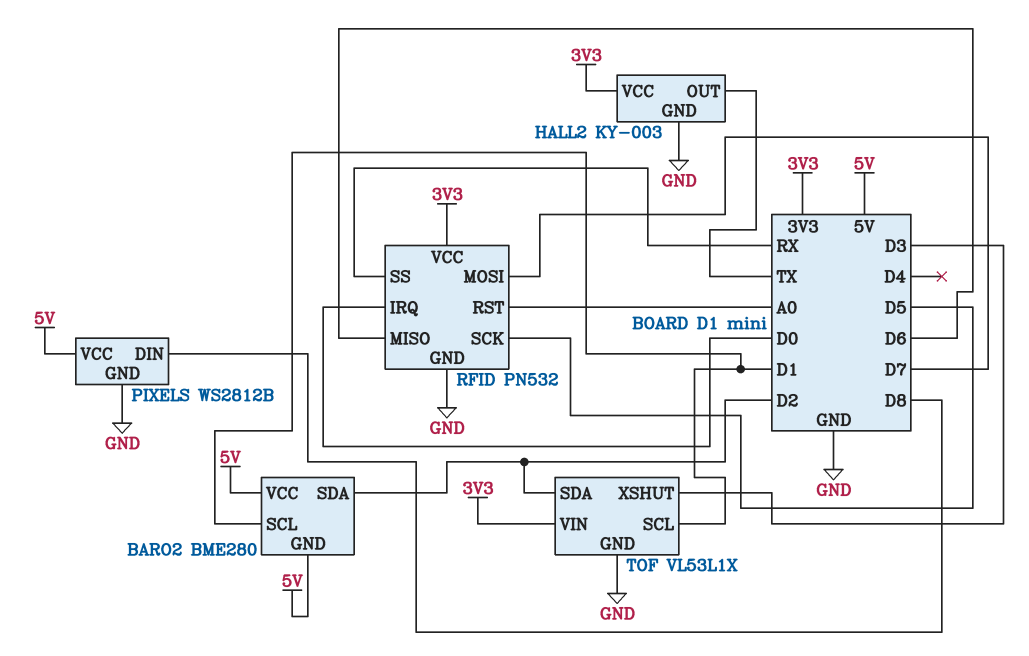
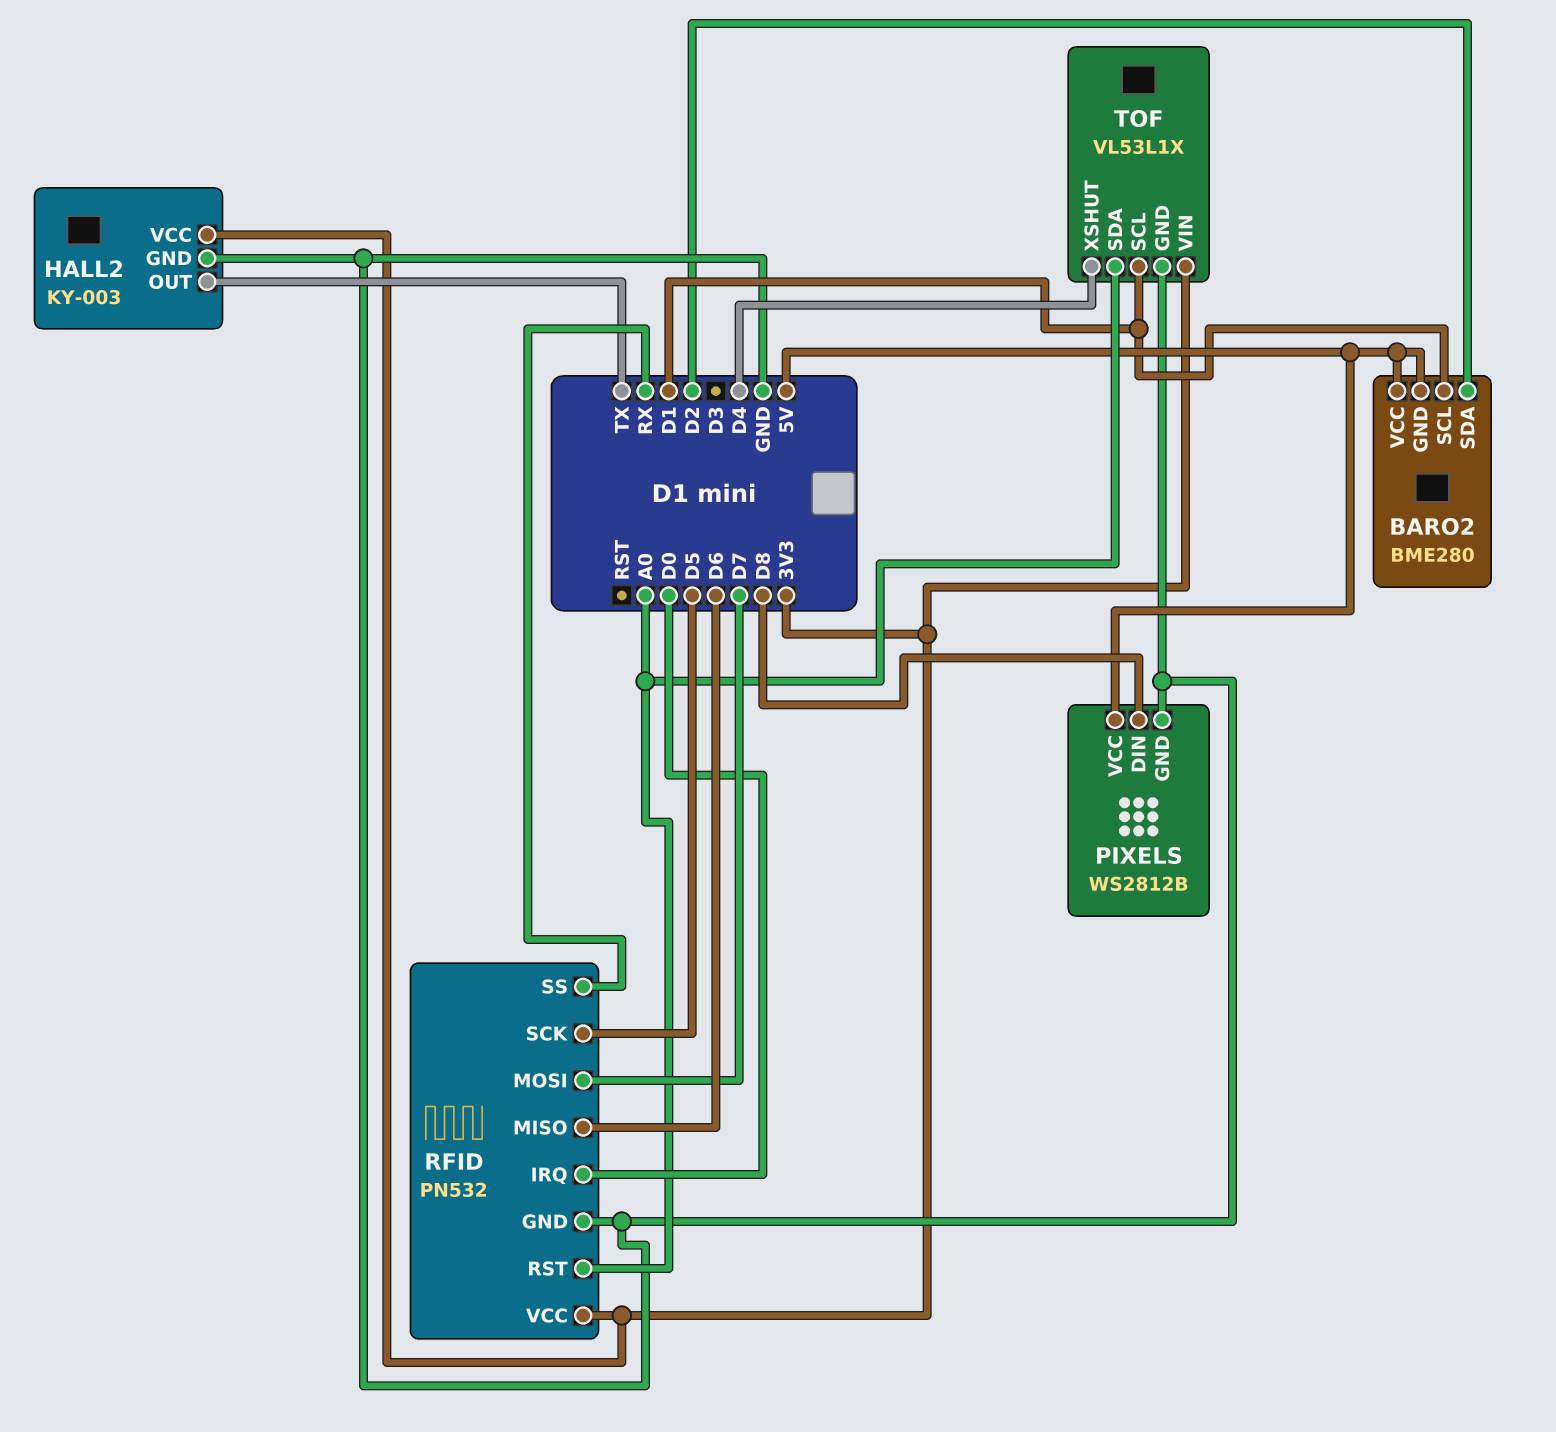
TOF pin SDA: D2 -> A0
TOF pin XSHUT: D3 -> D4

